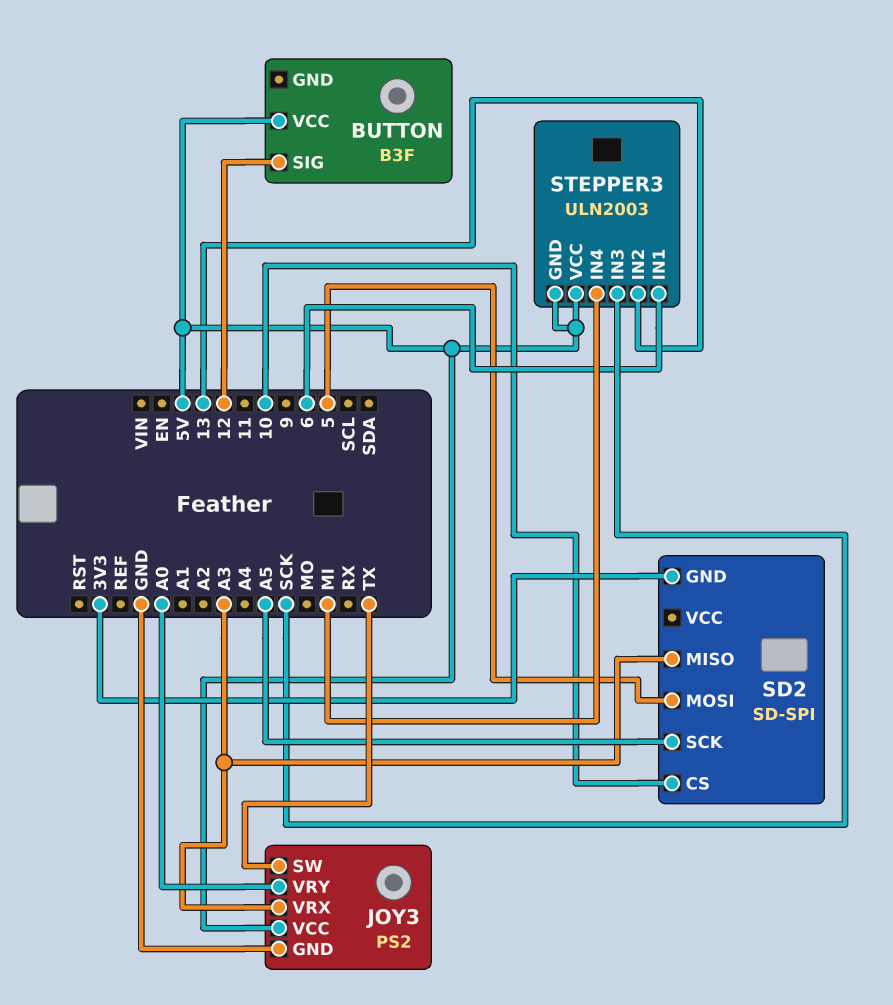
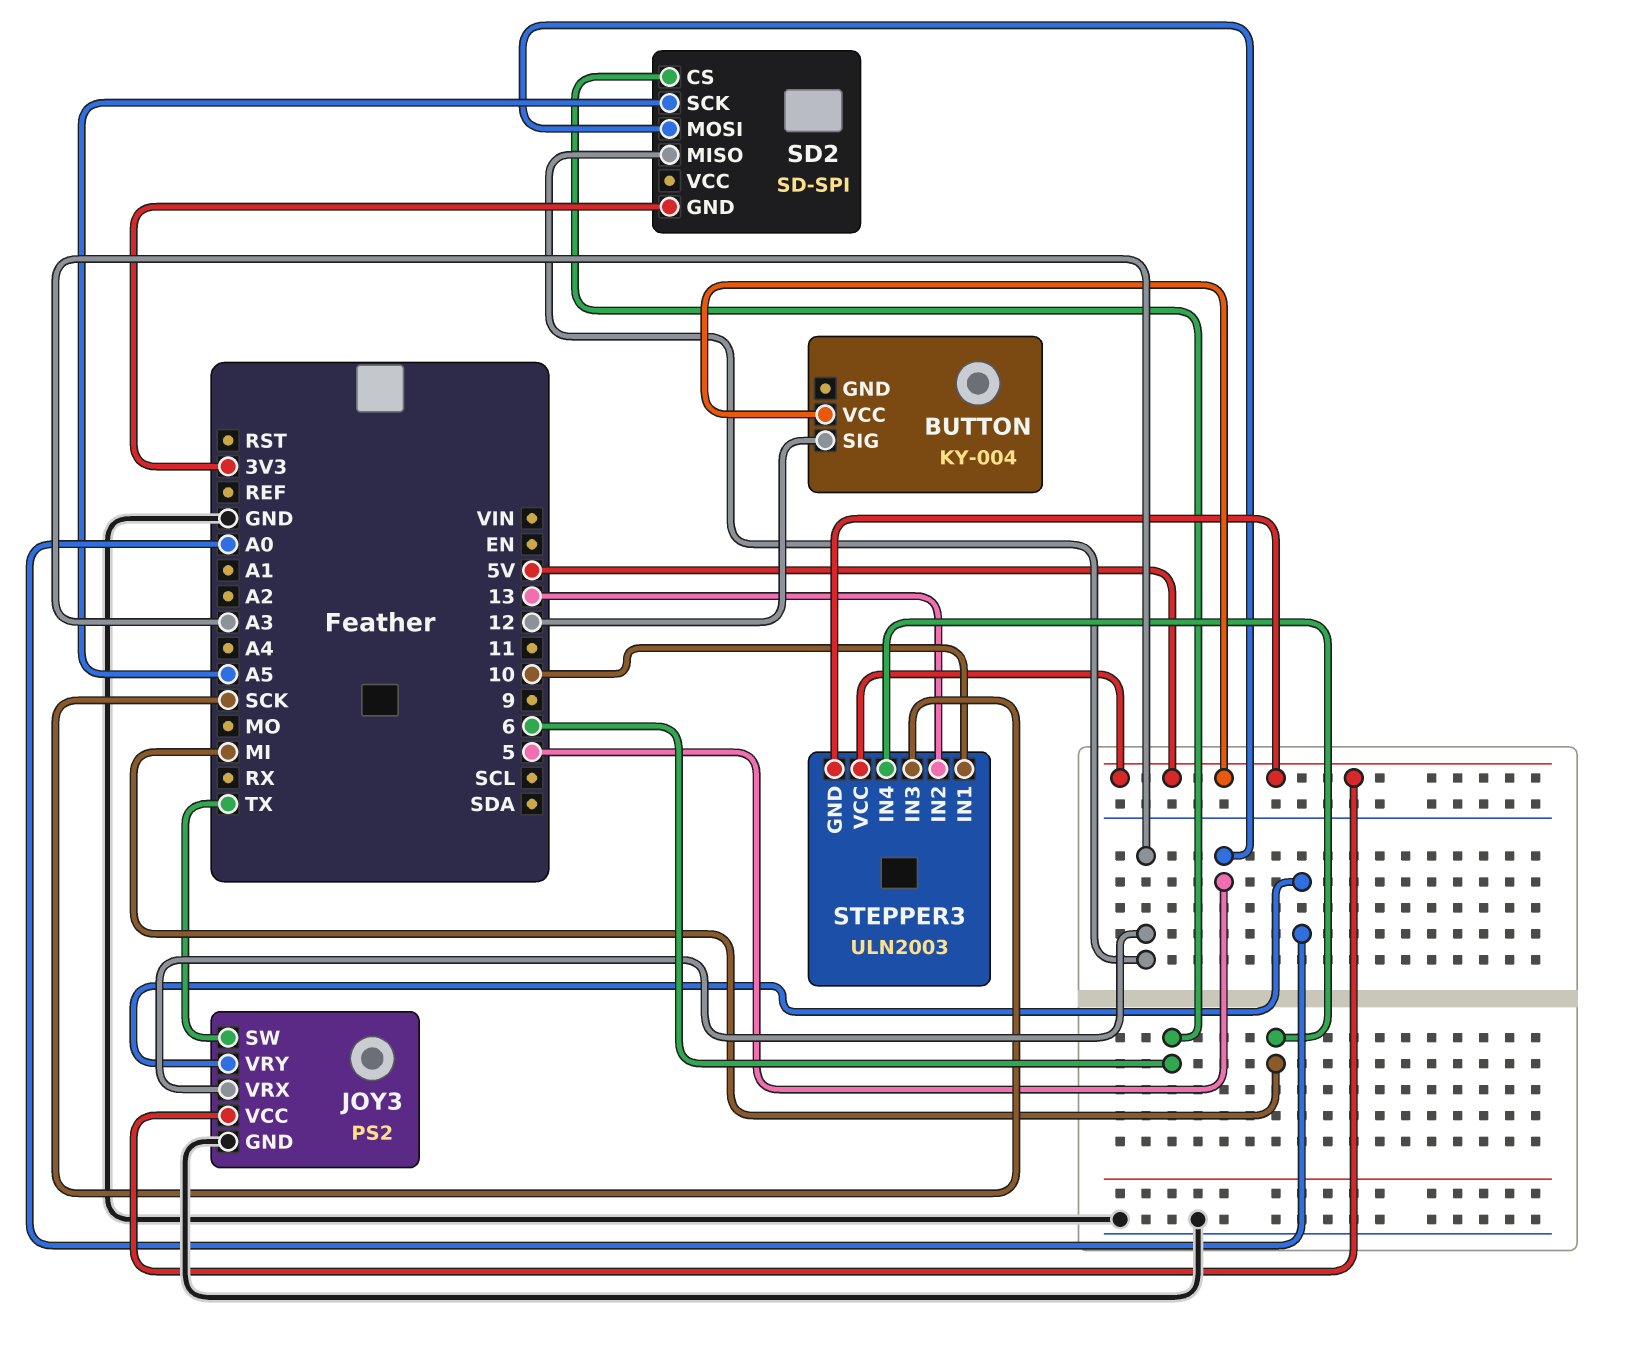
BUTTON: B3F -> KY-004
SD2 pin CS: 10 -> 6
STEPPER3 pin IN1: 6 -> 10

